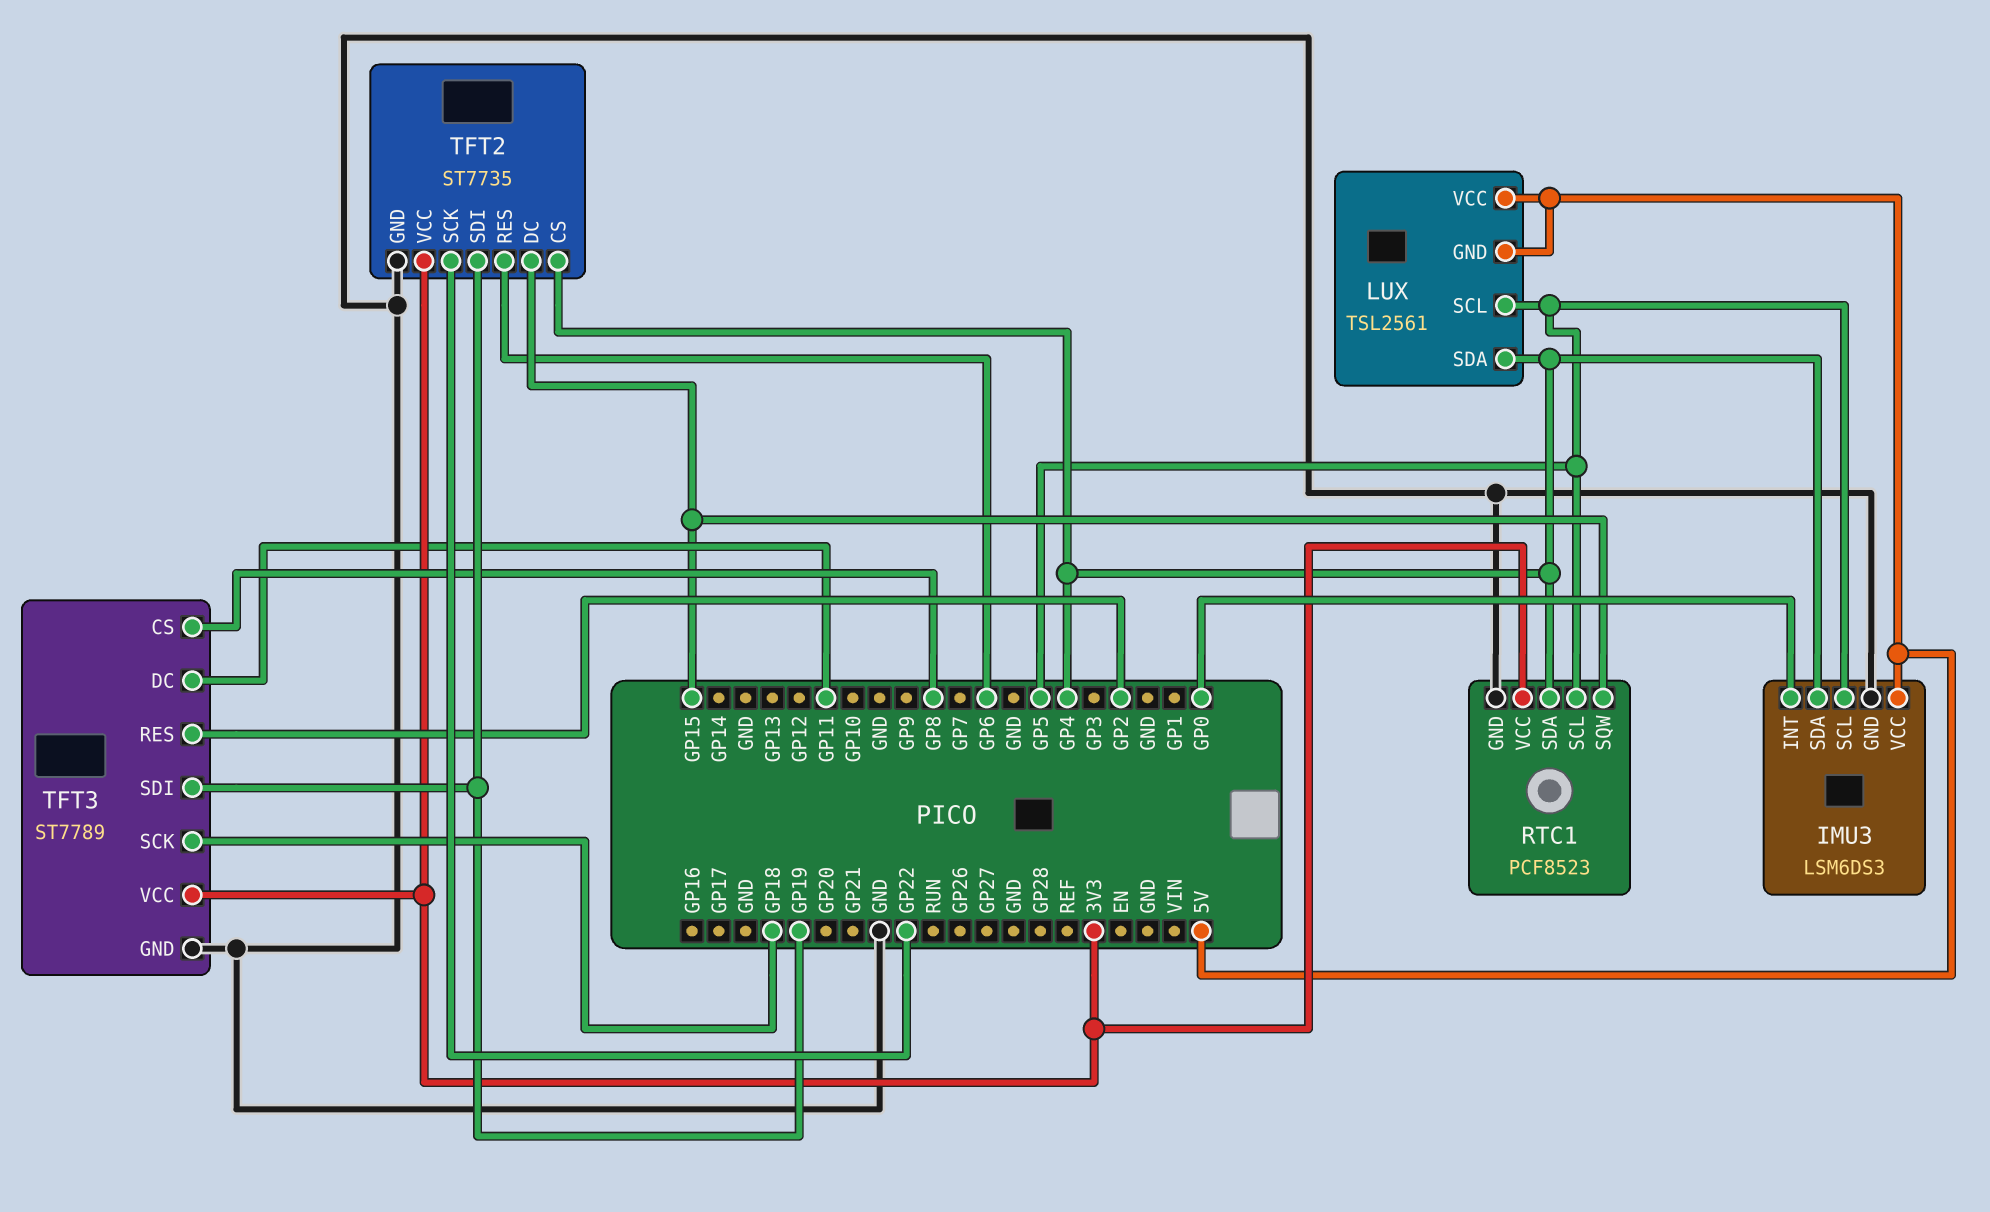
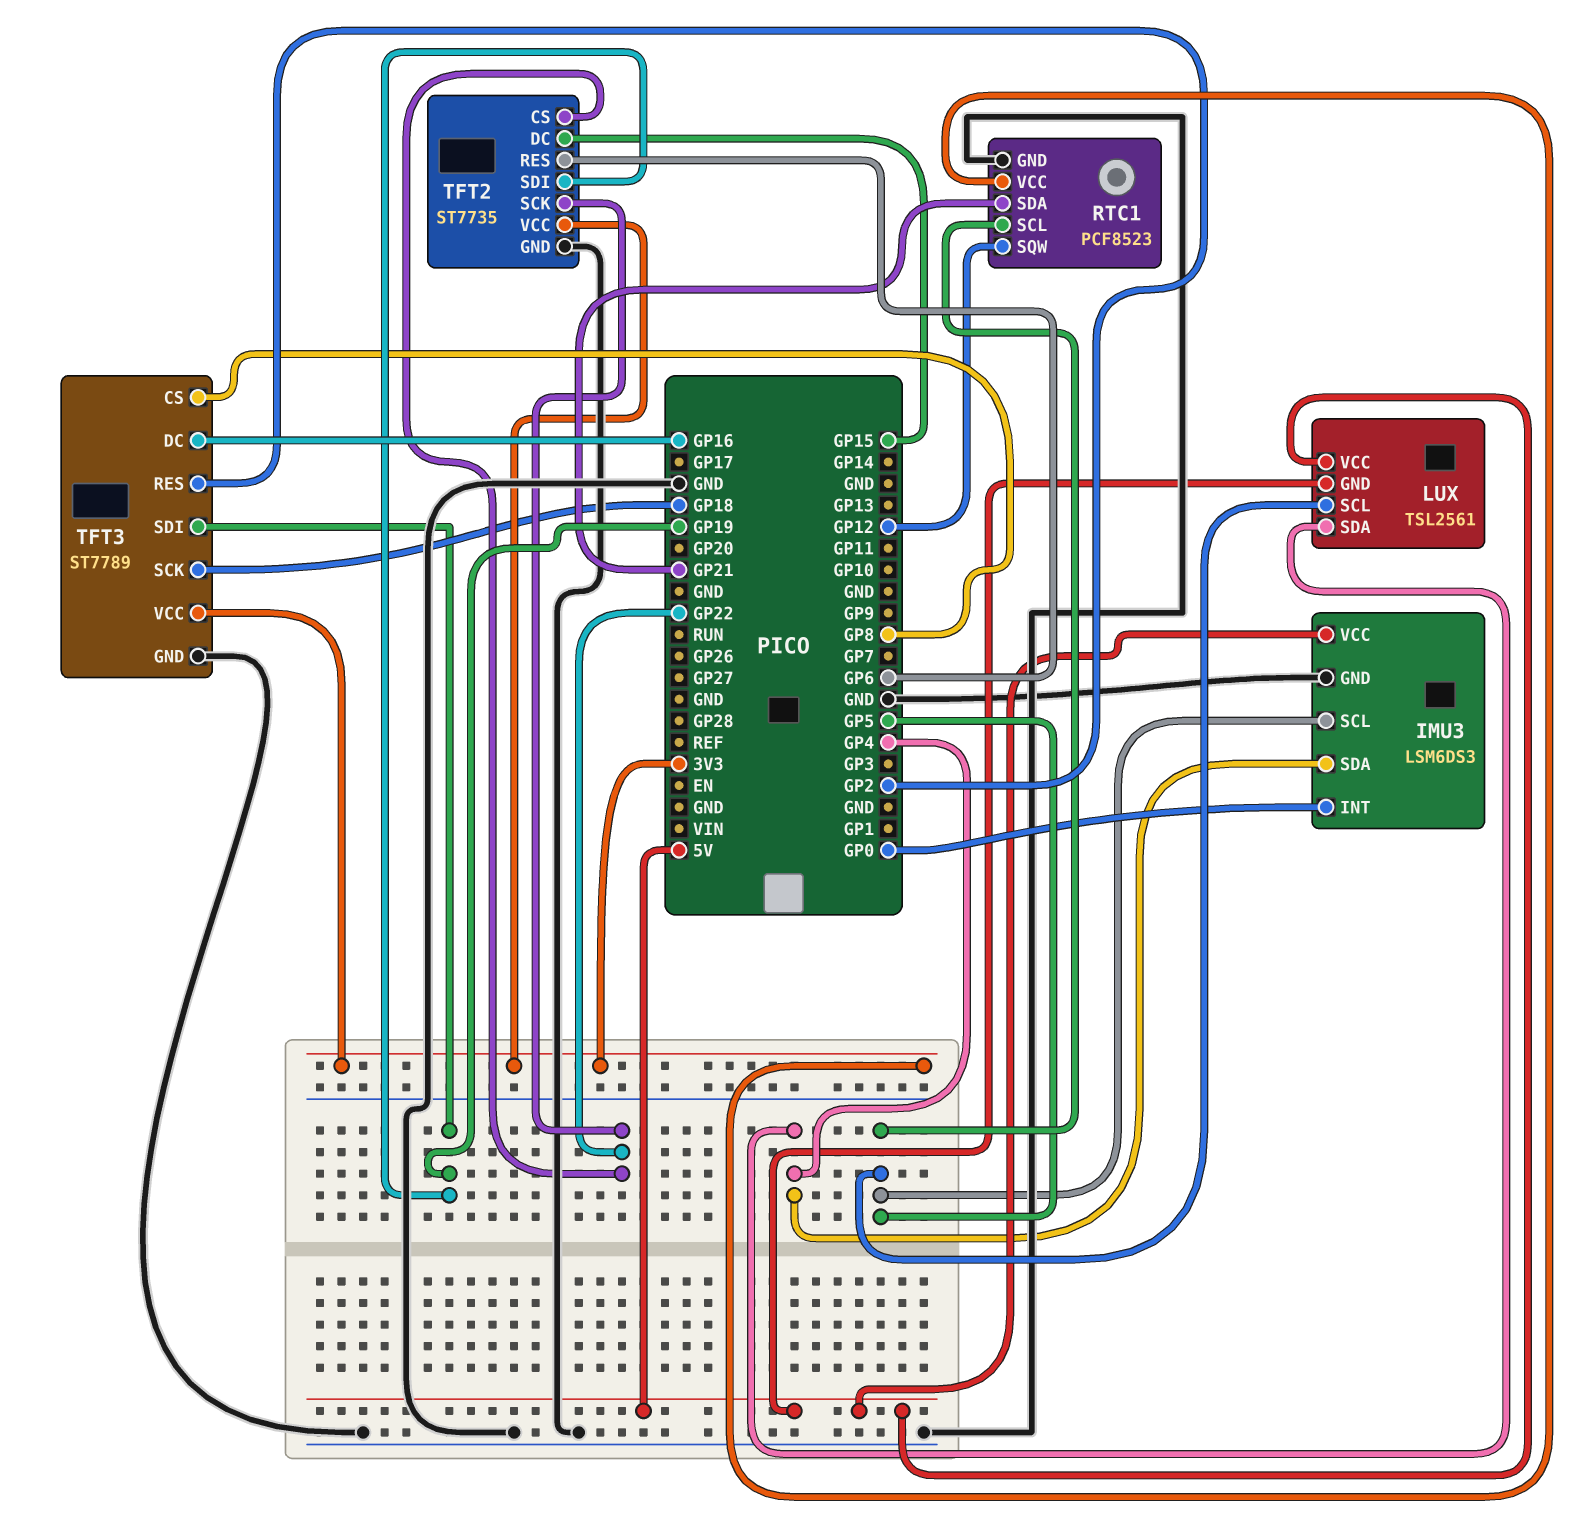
RTC1 pin SDA: GP4 -> GP21
RTC1 pin SQW: GP15 -> GP12
TFT2 pin CS: GP4 -> GP22
TFT3 pin DC: GP11 -> GP16

